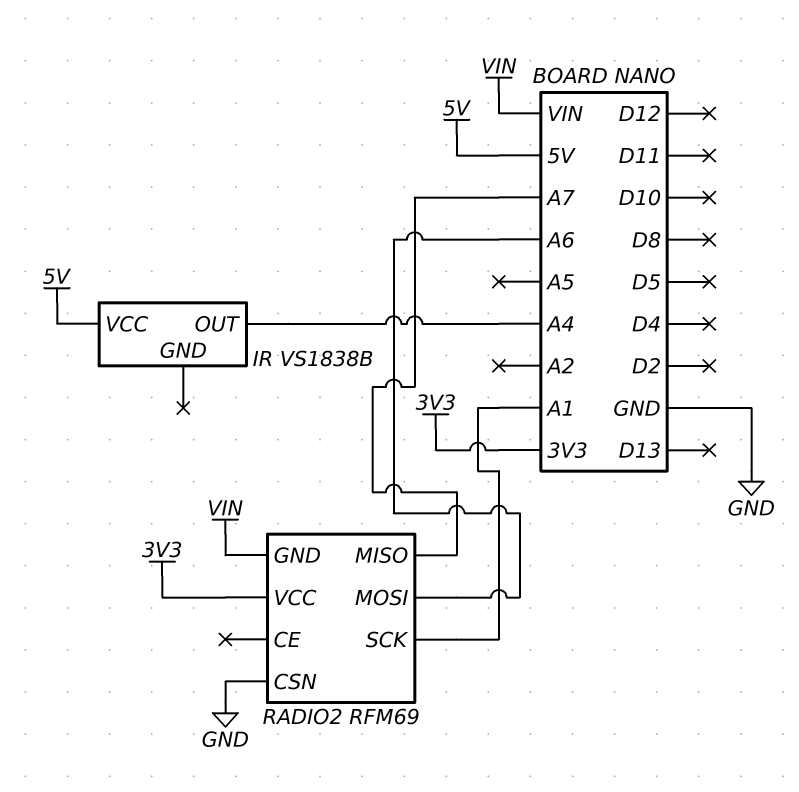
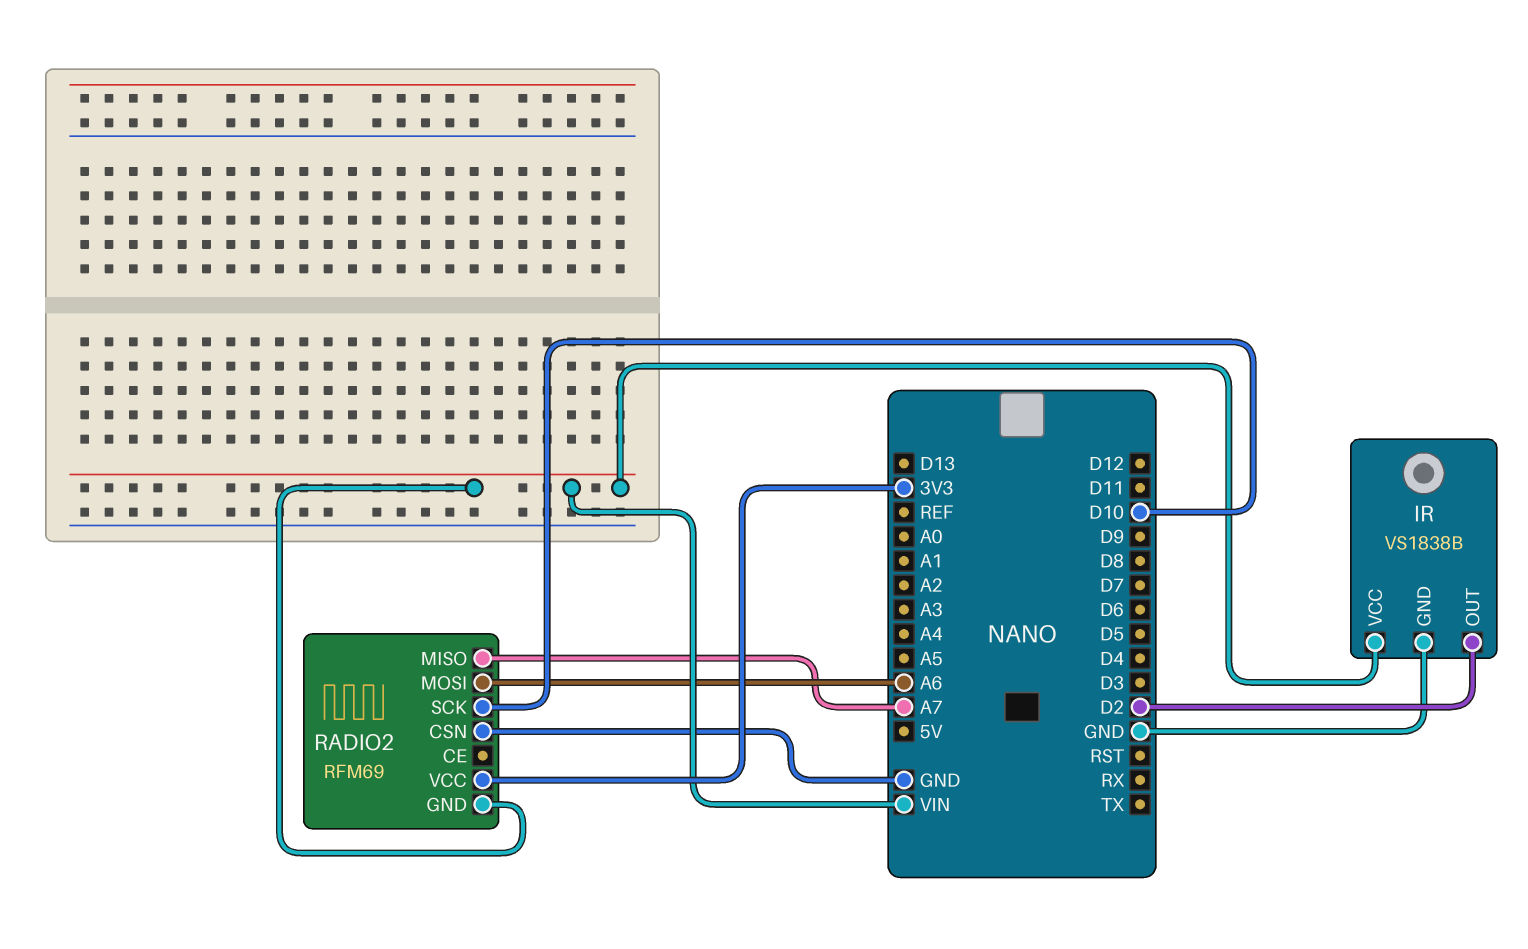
IR pin GND: none -> GND
IR pin OUT: A4 -> D2
IR pin VCC: 5V -> VIN
RADIO2 pin SCK: A1 -> D10

